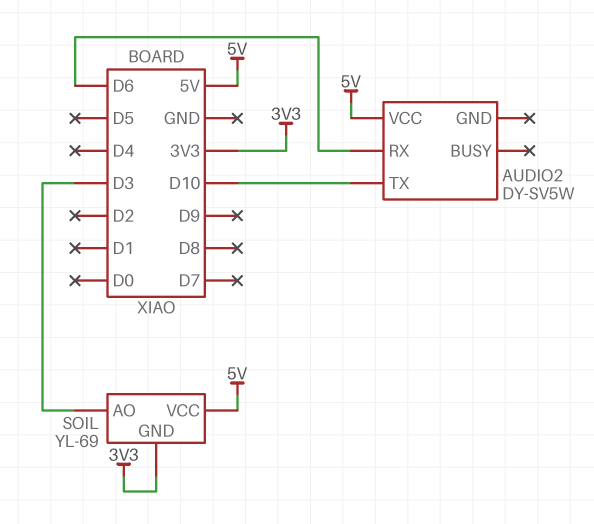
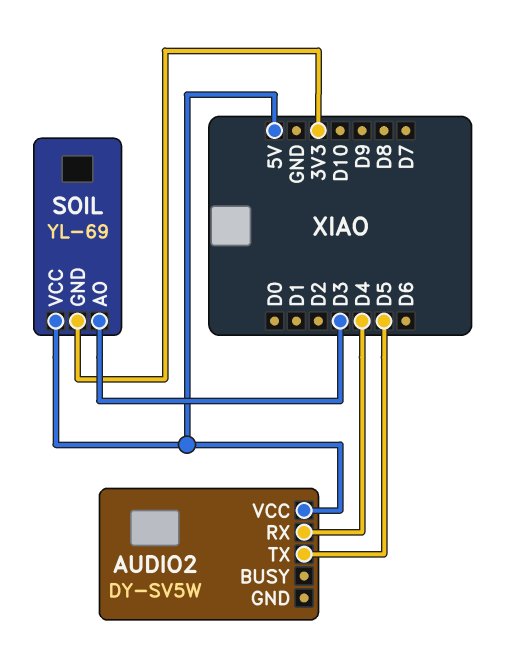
AUDIO2 pin RX: D6 -> D4
AUDIO2 pin TX: D10 -> D5

